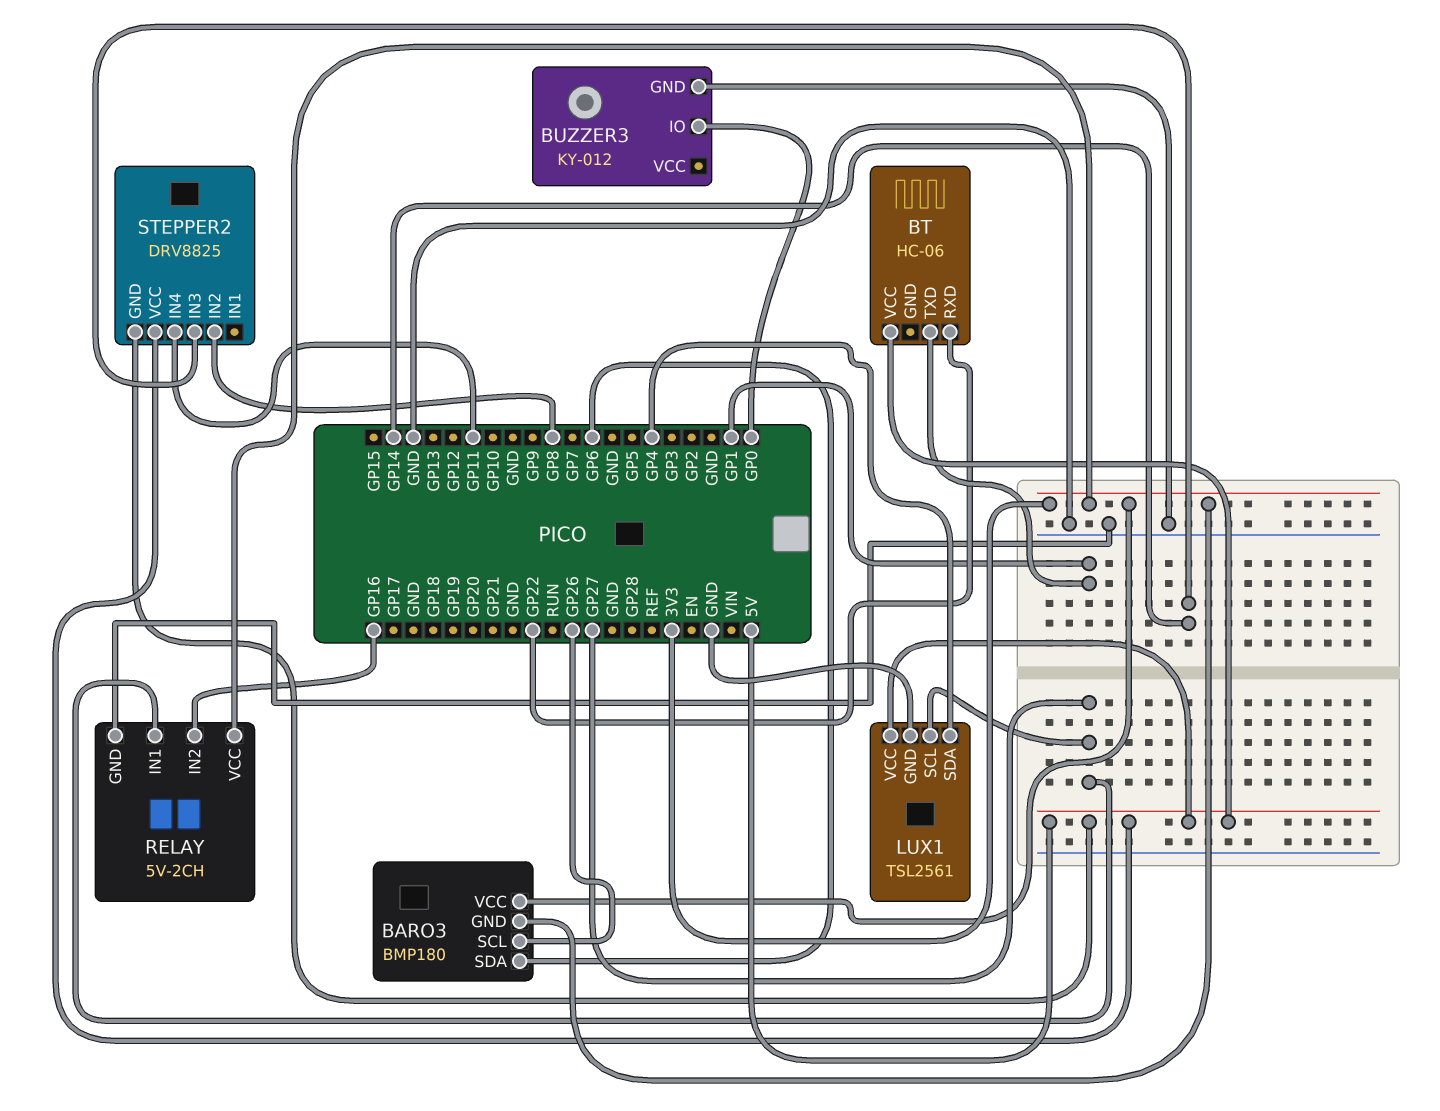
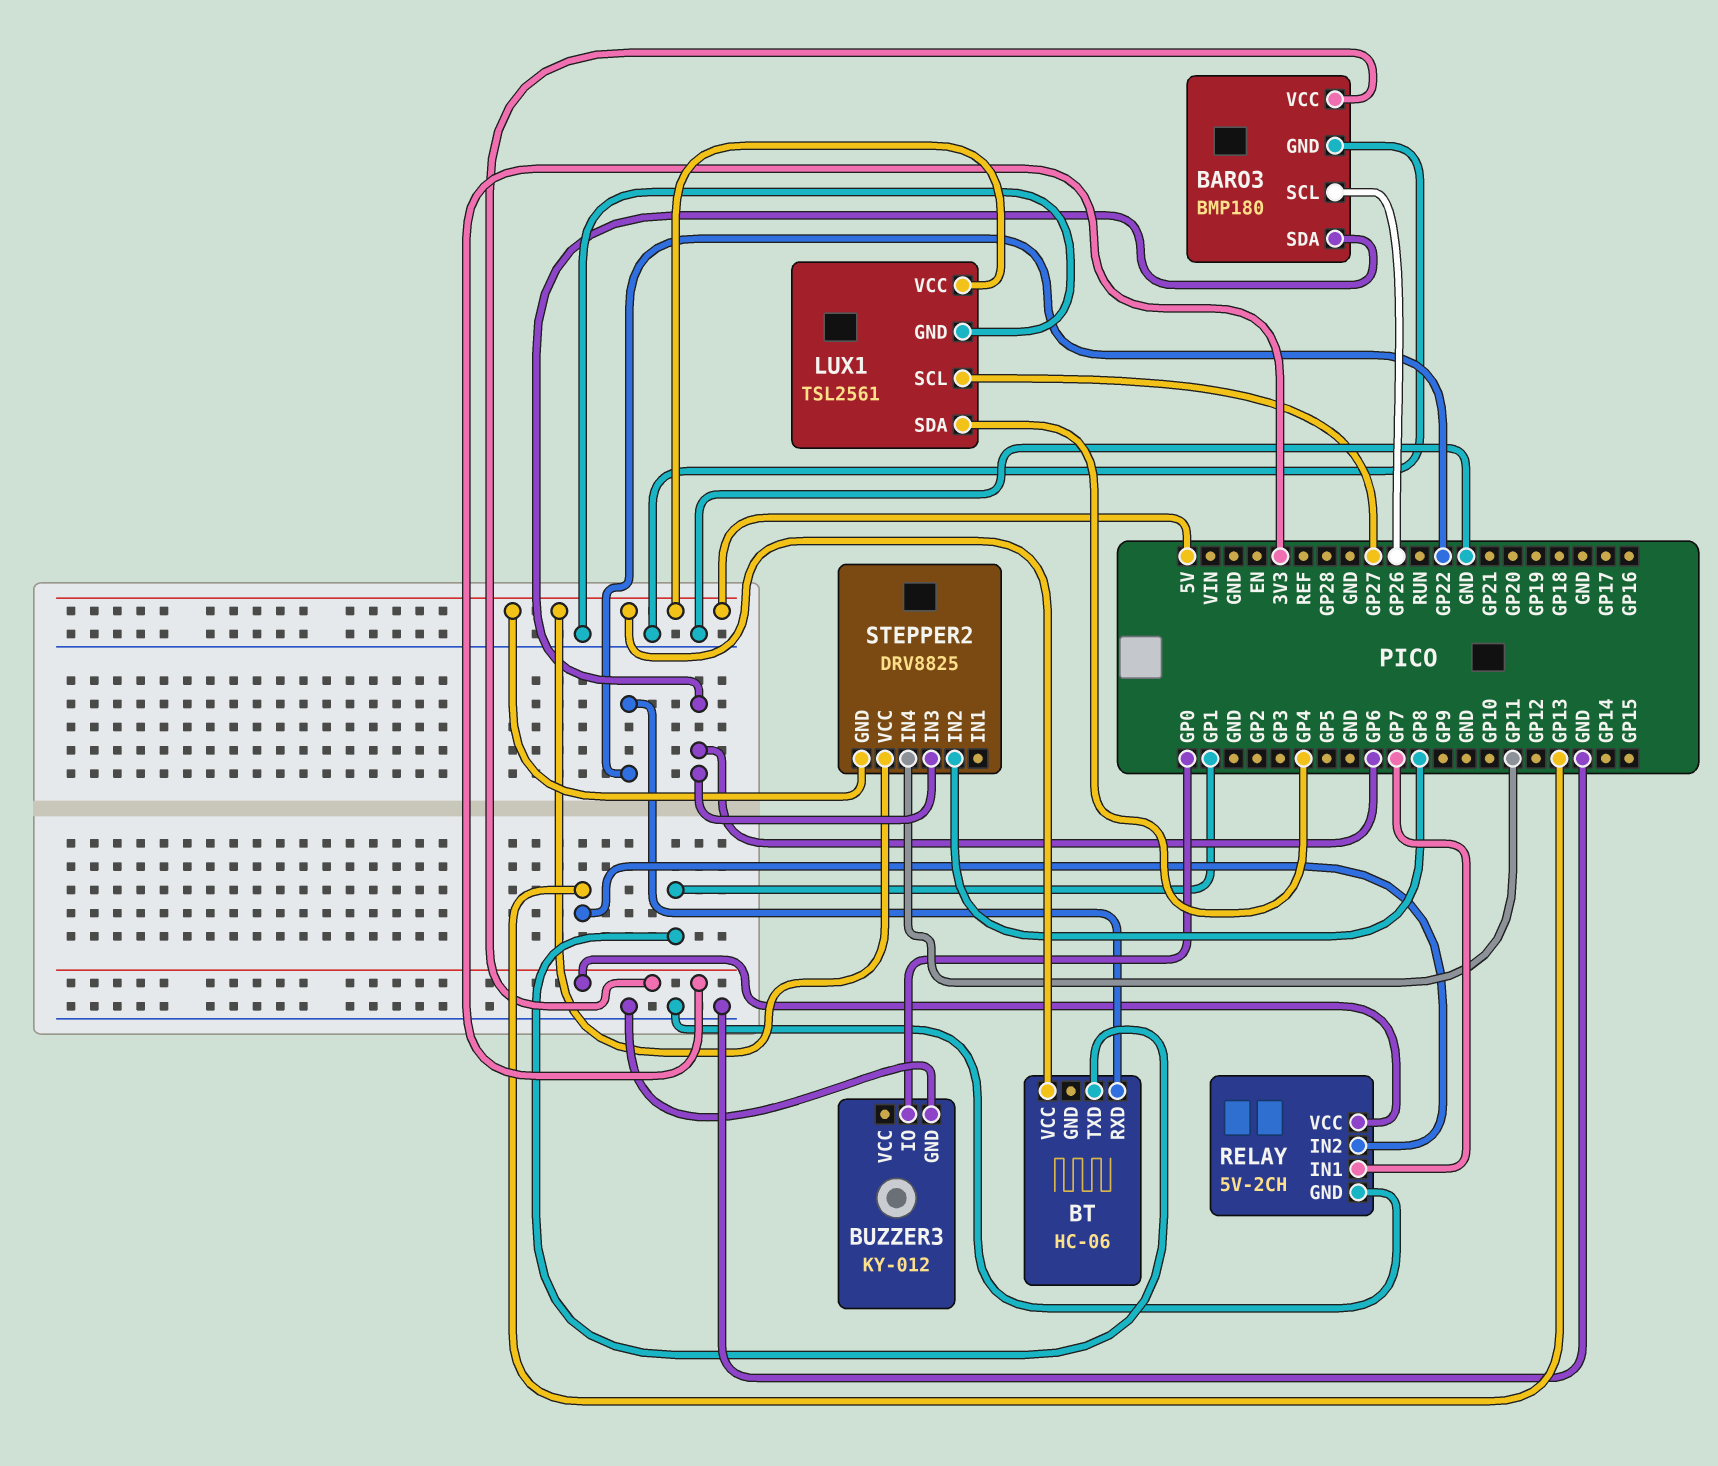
BARO3 pin GND: 3V3 -> GND
RELAY pin IN1: GP27 -> GP7
RELAY pin IN2: GP16 -> GP13
STEPPER2 pin IN3: GP14 -> GP6

